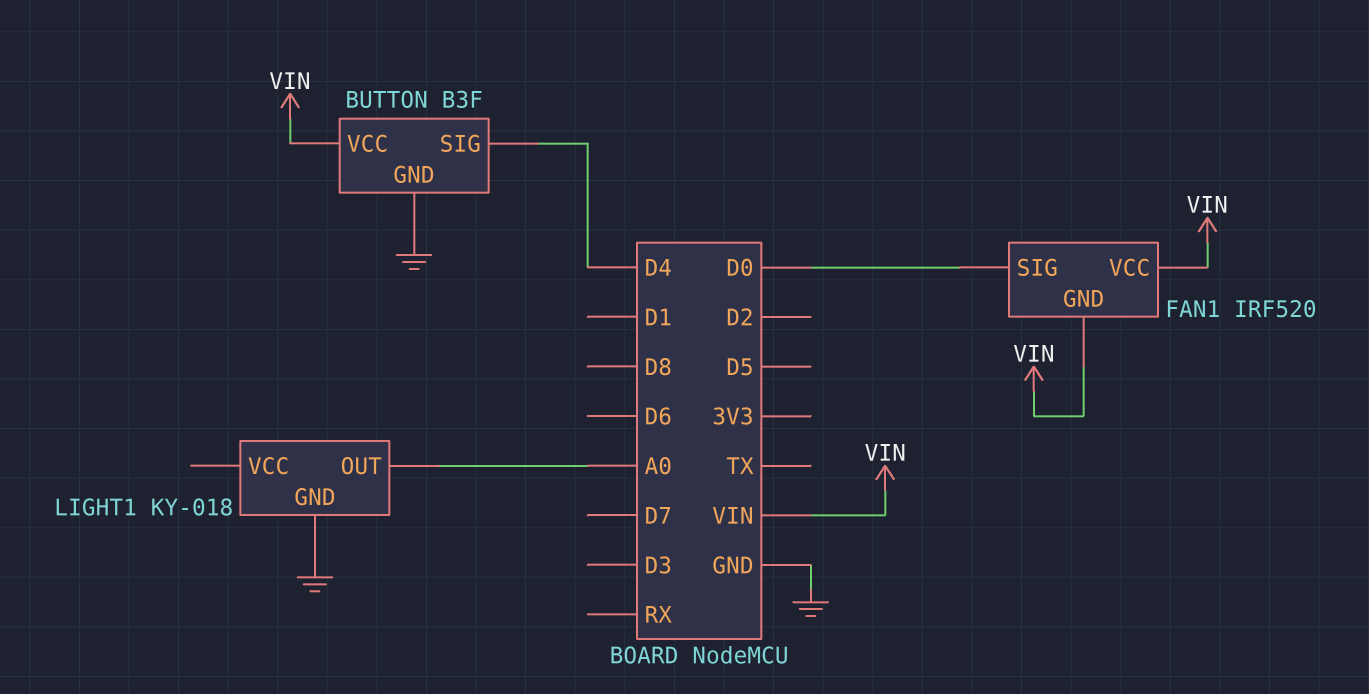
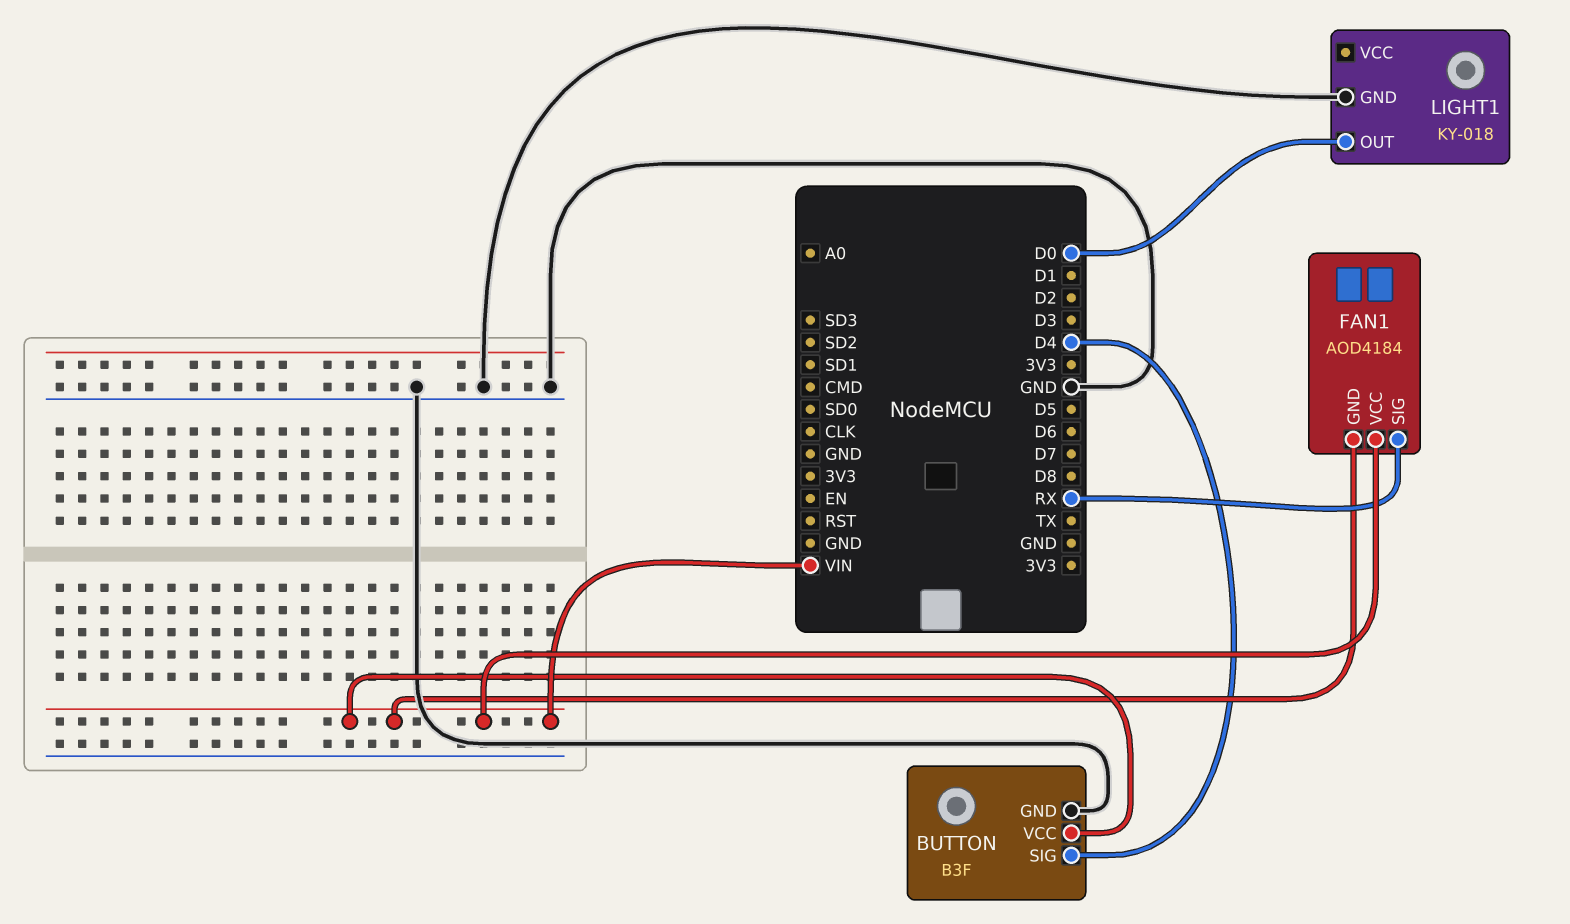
FAN1: IRF520 -> AOD4184
FAN1 pin SIG: D0 -> RX
LIGHT1 pin OUT: A0 -> D0

